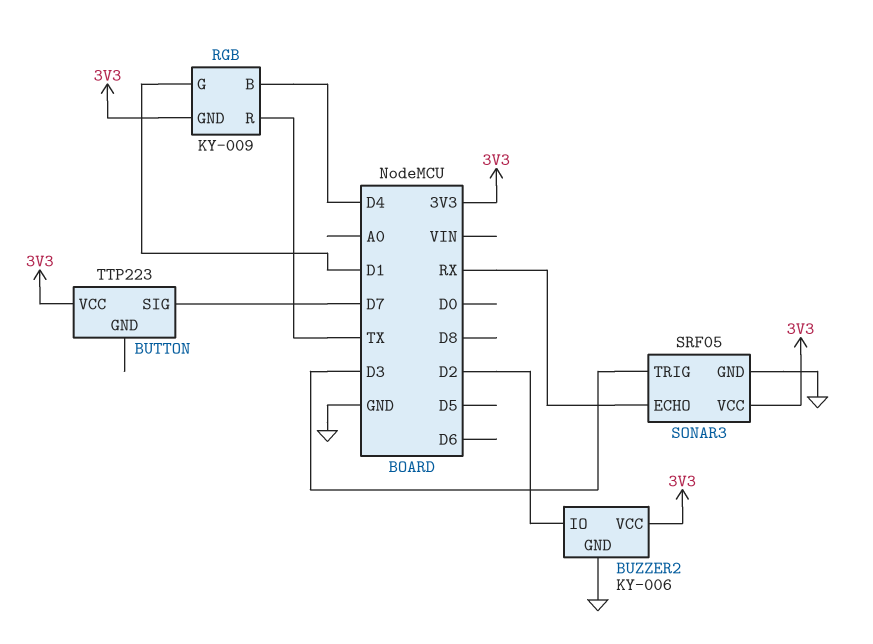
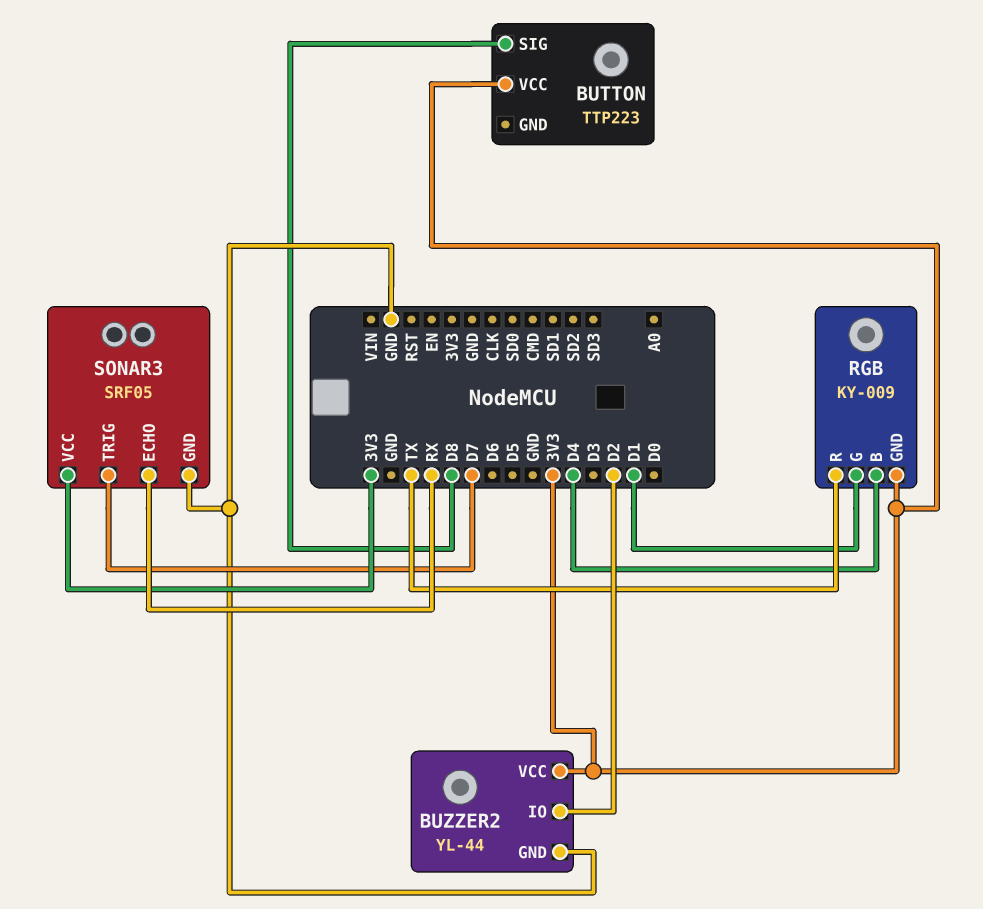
BUTTON pin SIG: D7 -> D8
BUZZER2: KY-006 -> YL-44
SONAR3 pin TRIG: D3 -> D7

